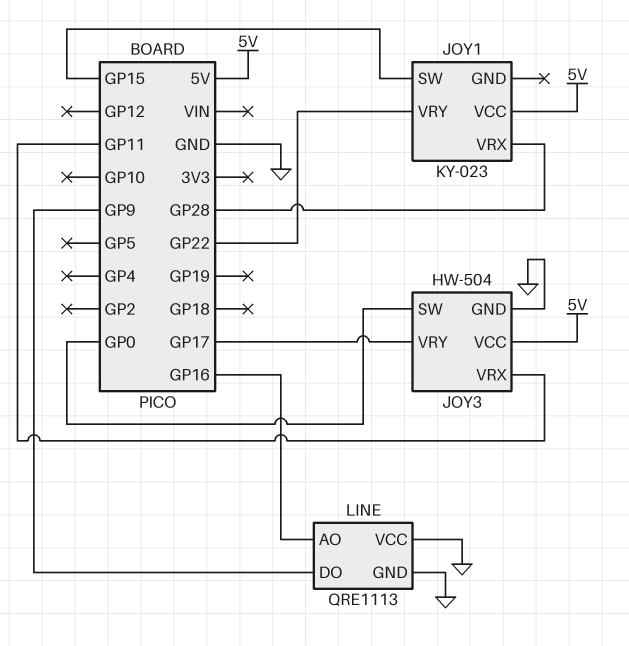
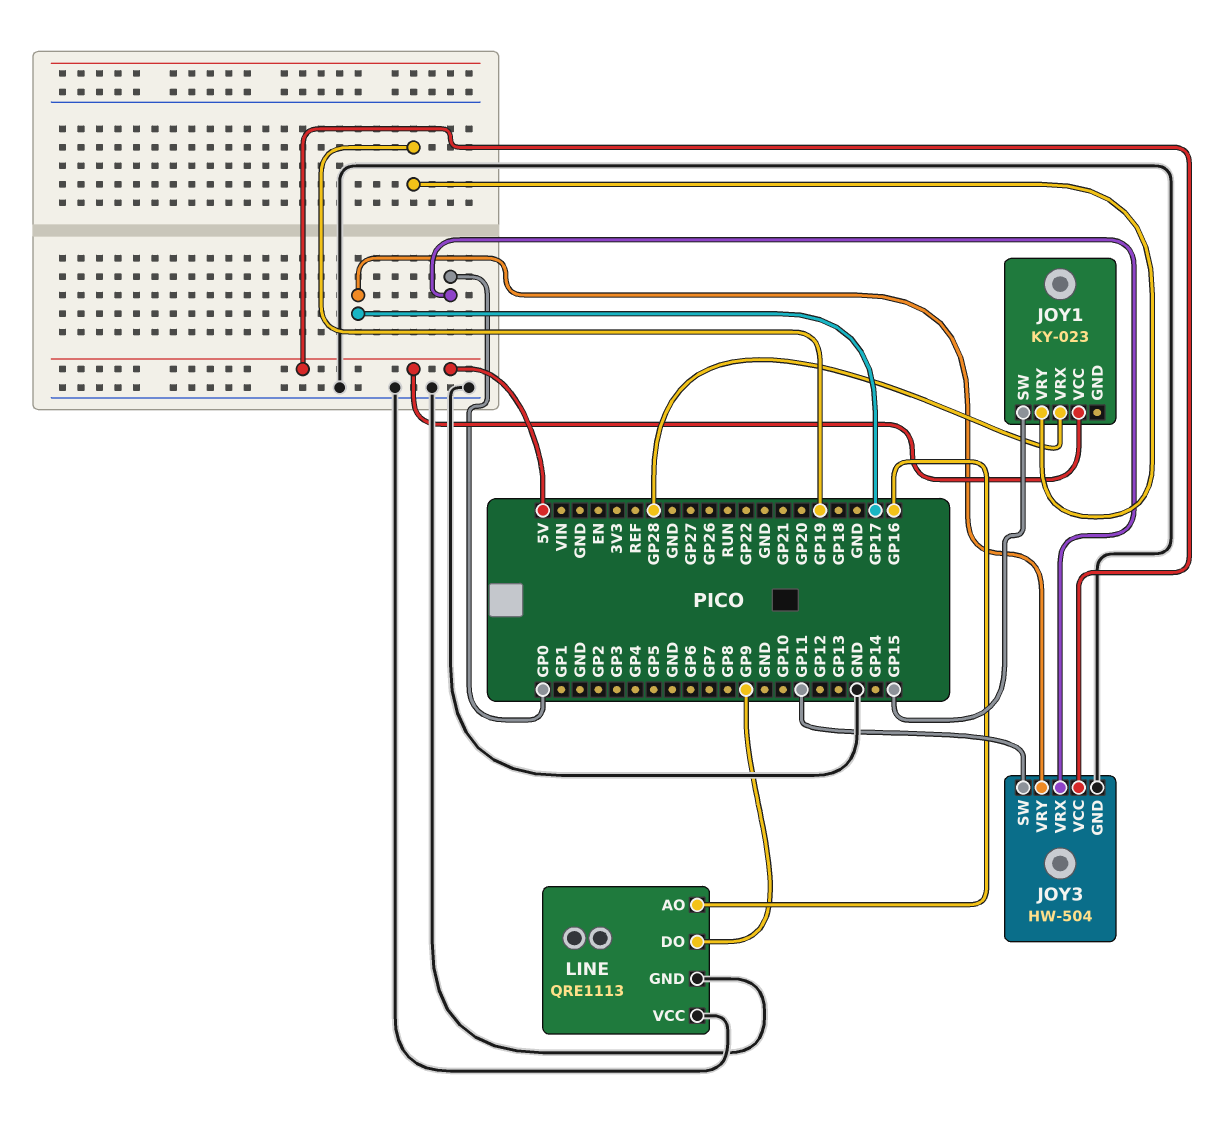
JOY1 pin VRY: GP22 -> GP19
JOY3 pin SW: GP0 -> GP11
JOY3 pin VRX: GP11 -> GP0

